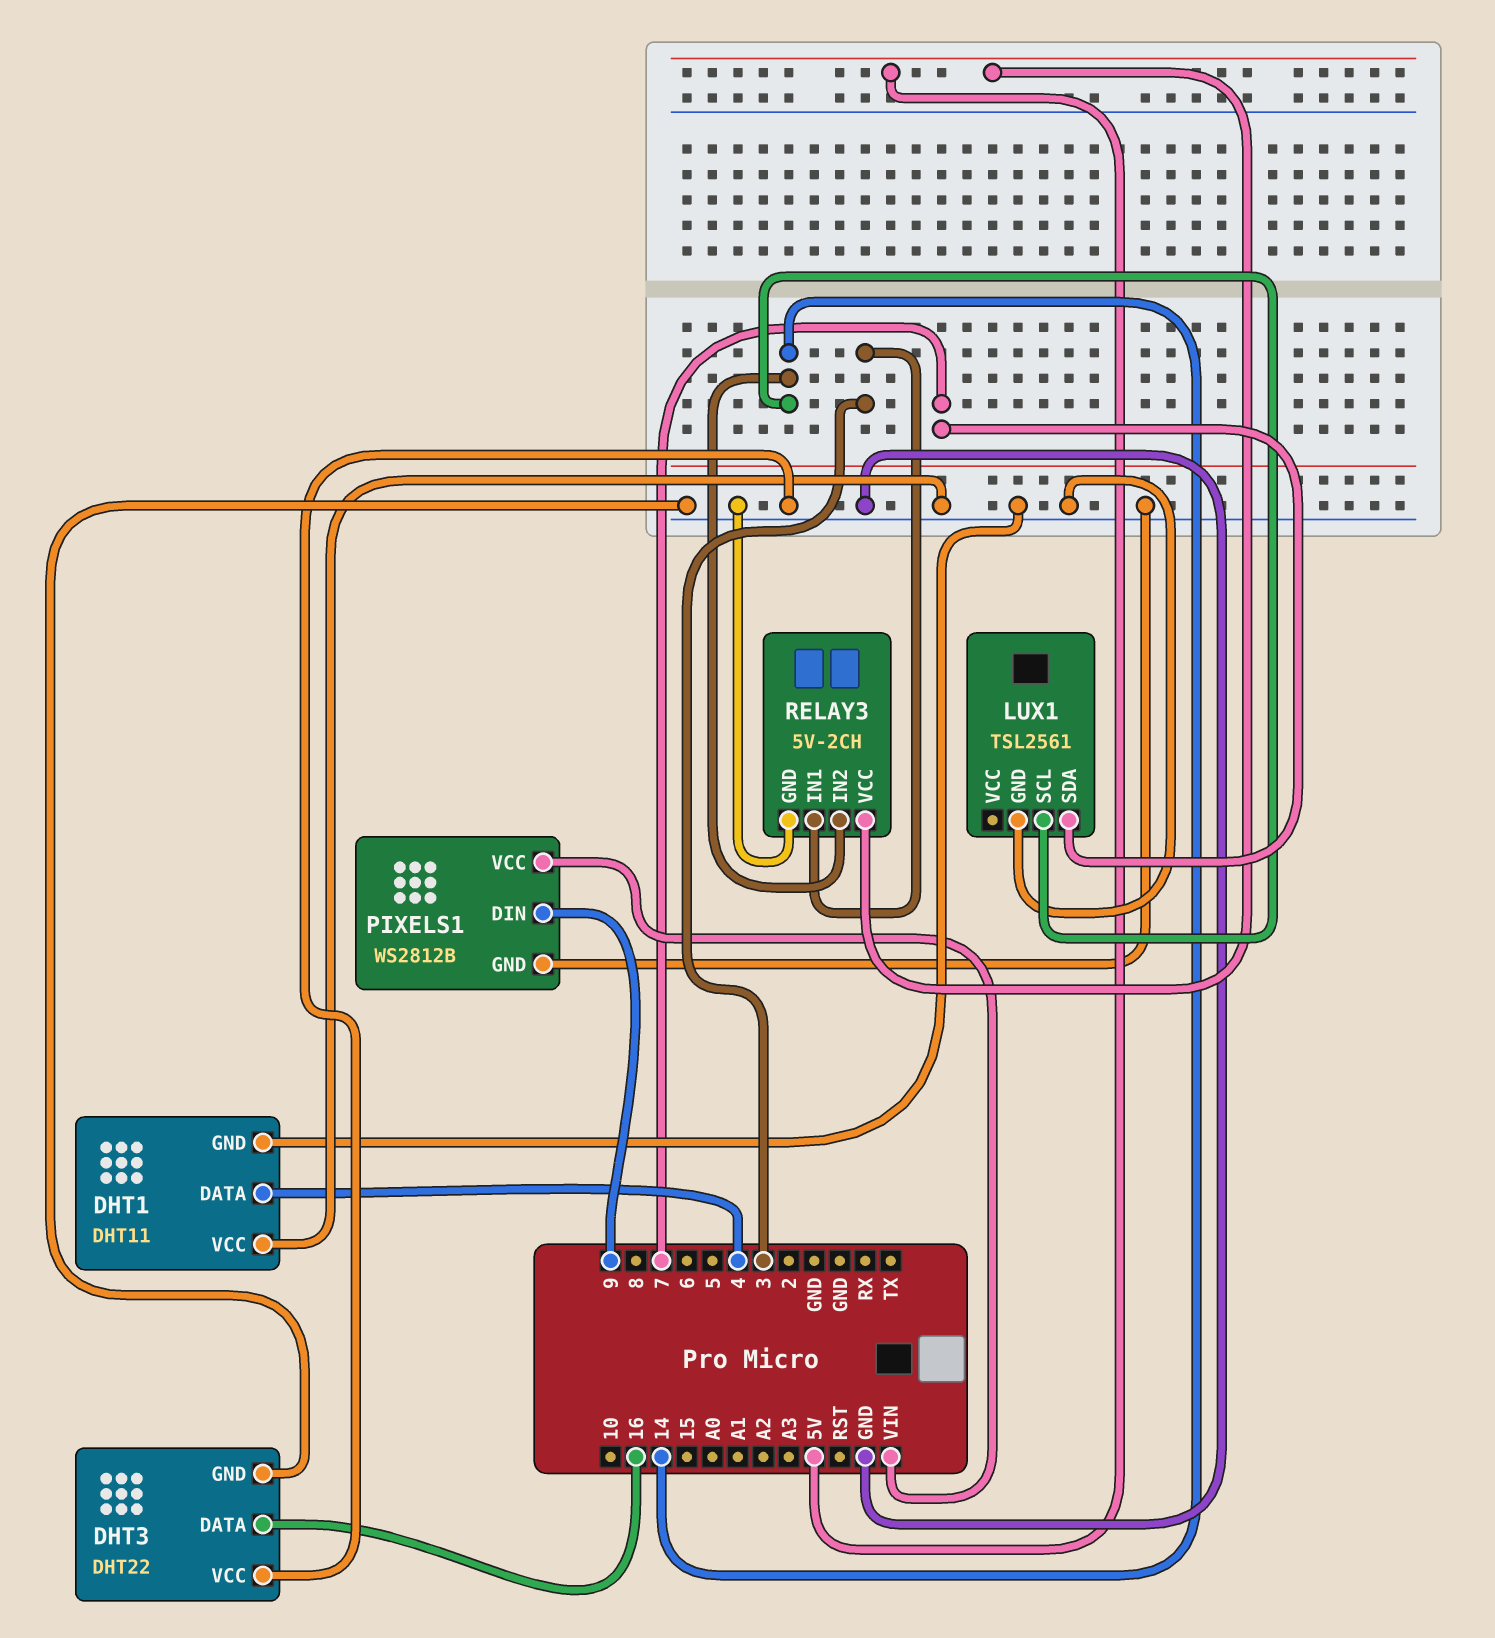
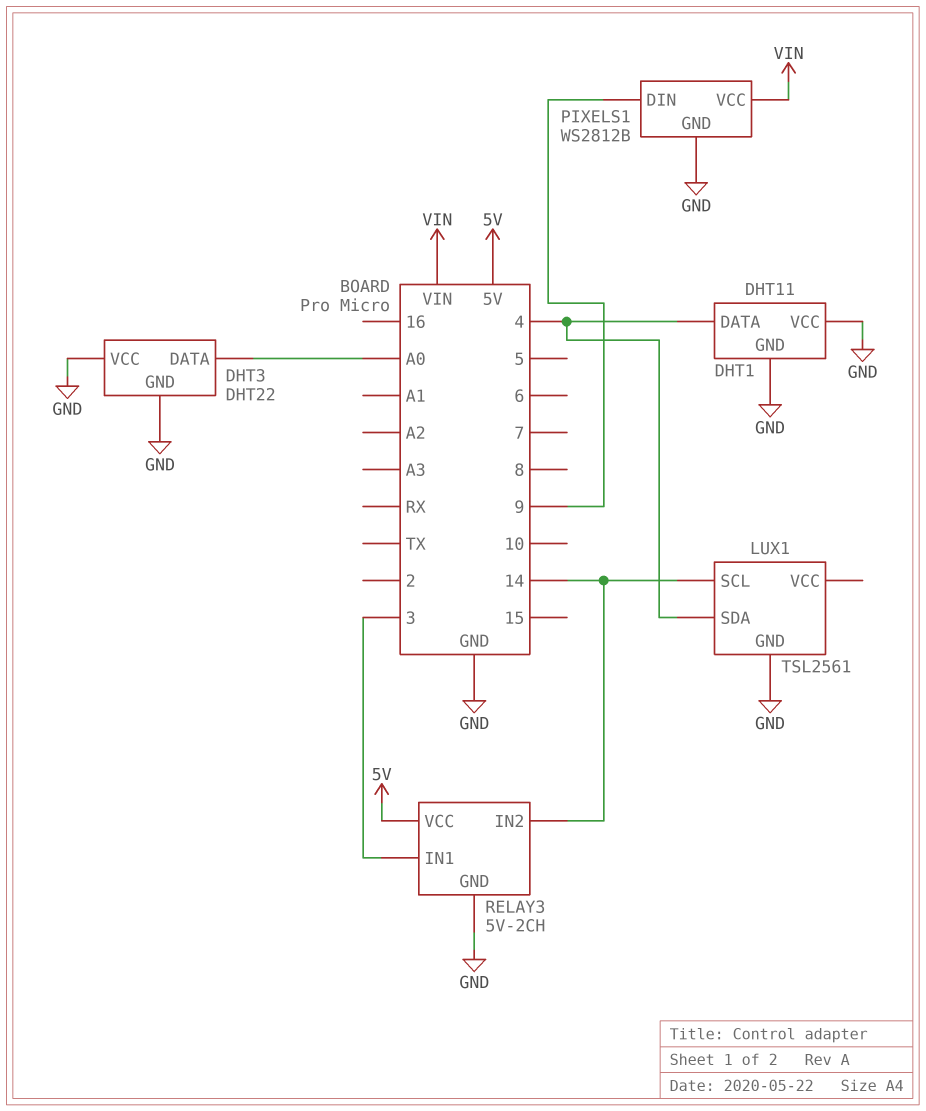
DHT3 pin DATA: 16 -> A0
LUX1 pin SDA: 7 -> 4

